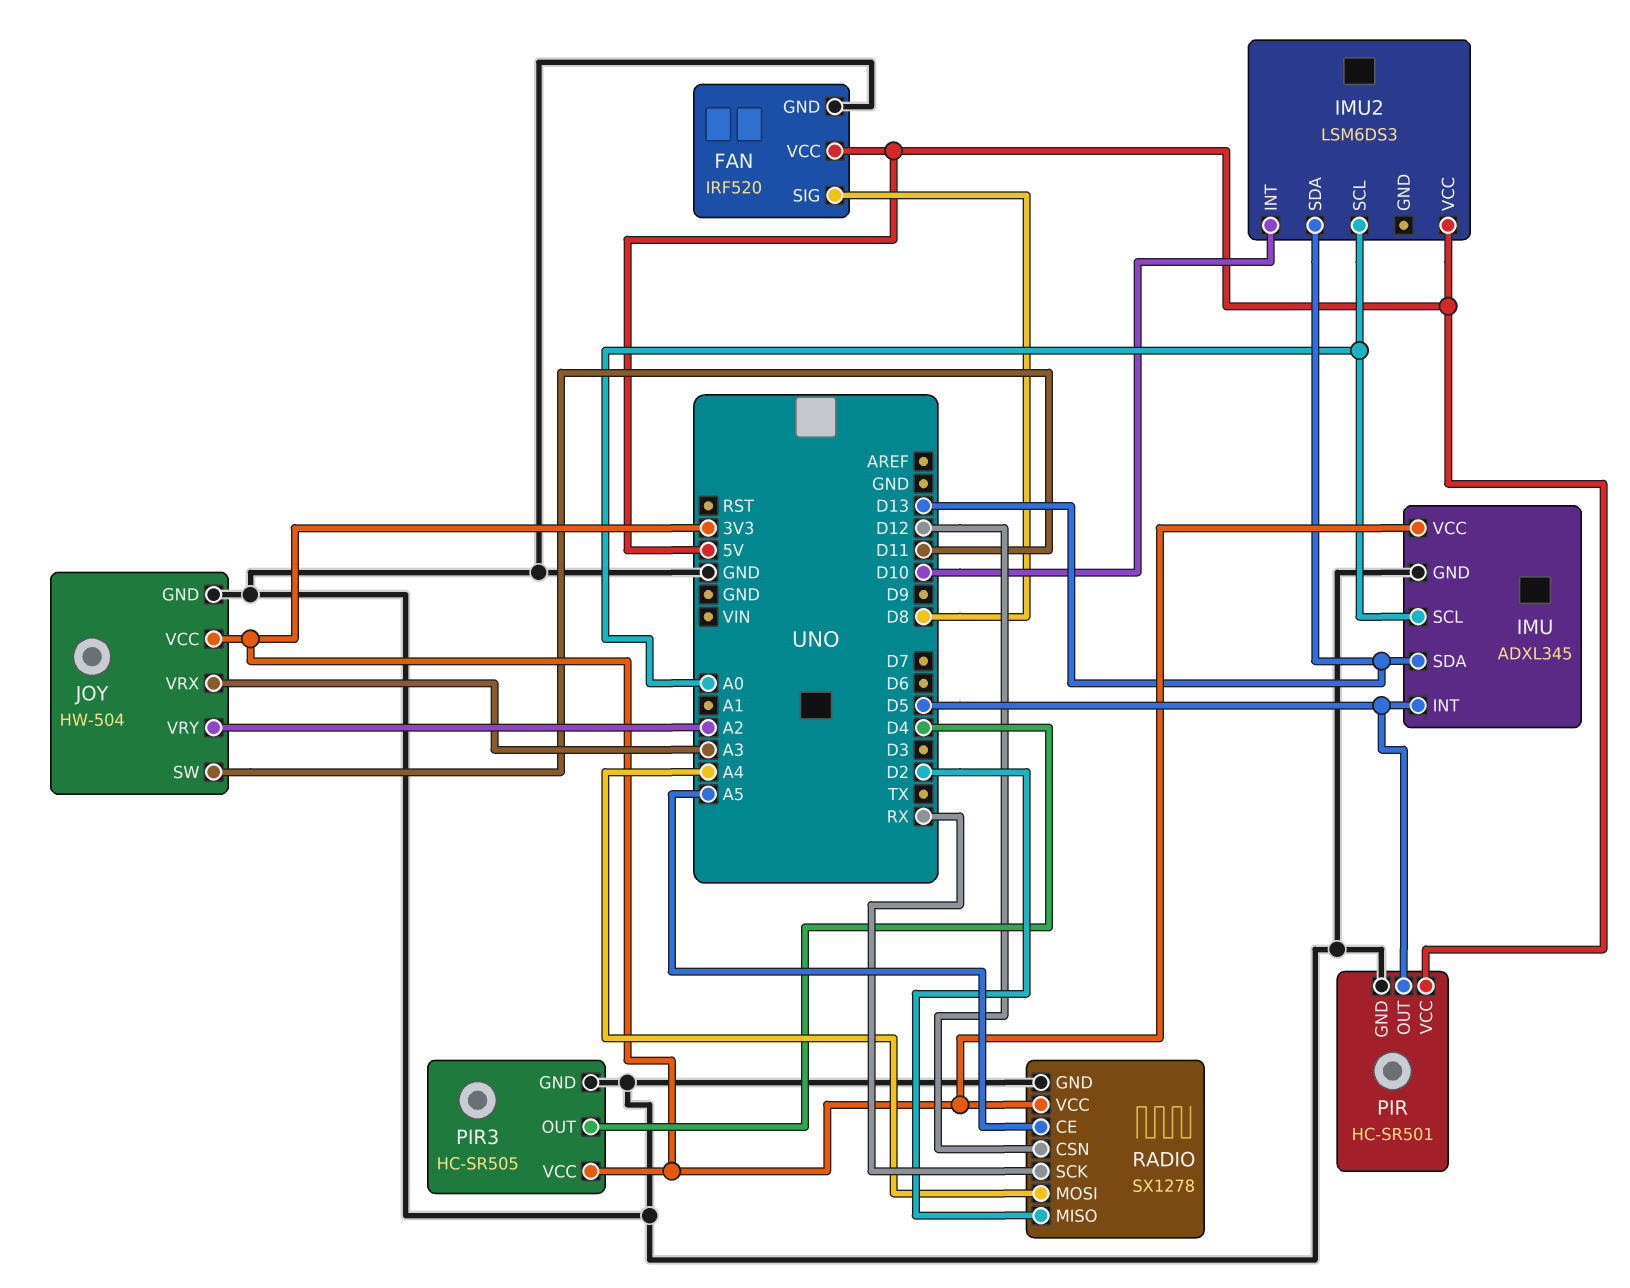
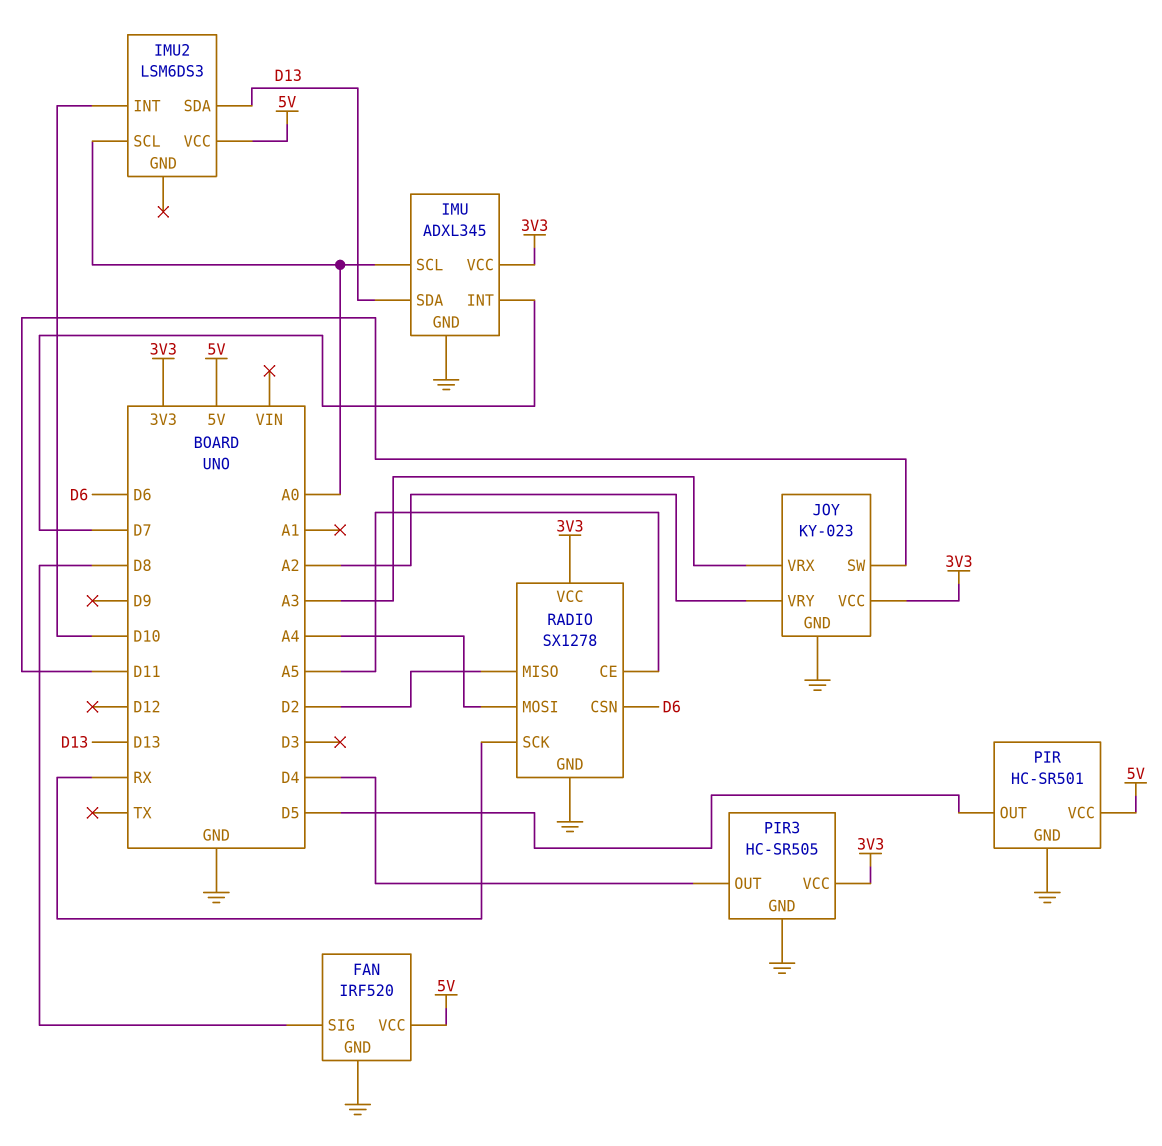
IMU pin INT: D5 -> D7
JOY: HW-504 -> KY-023
RADIO pin CSN: D12 -> D6

